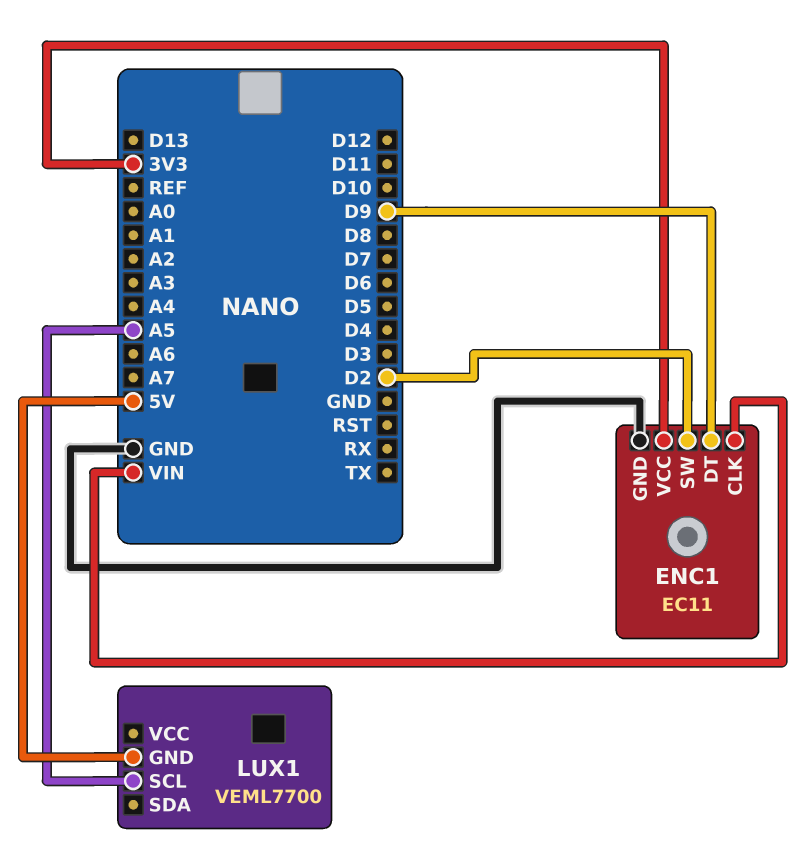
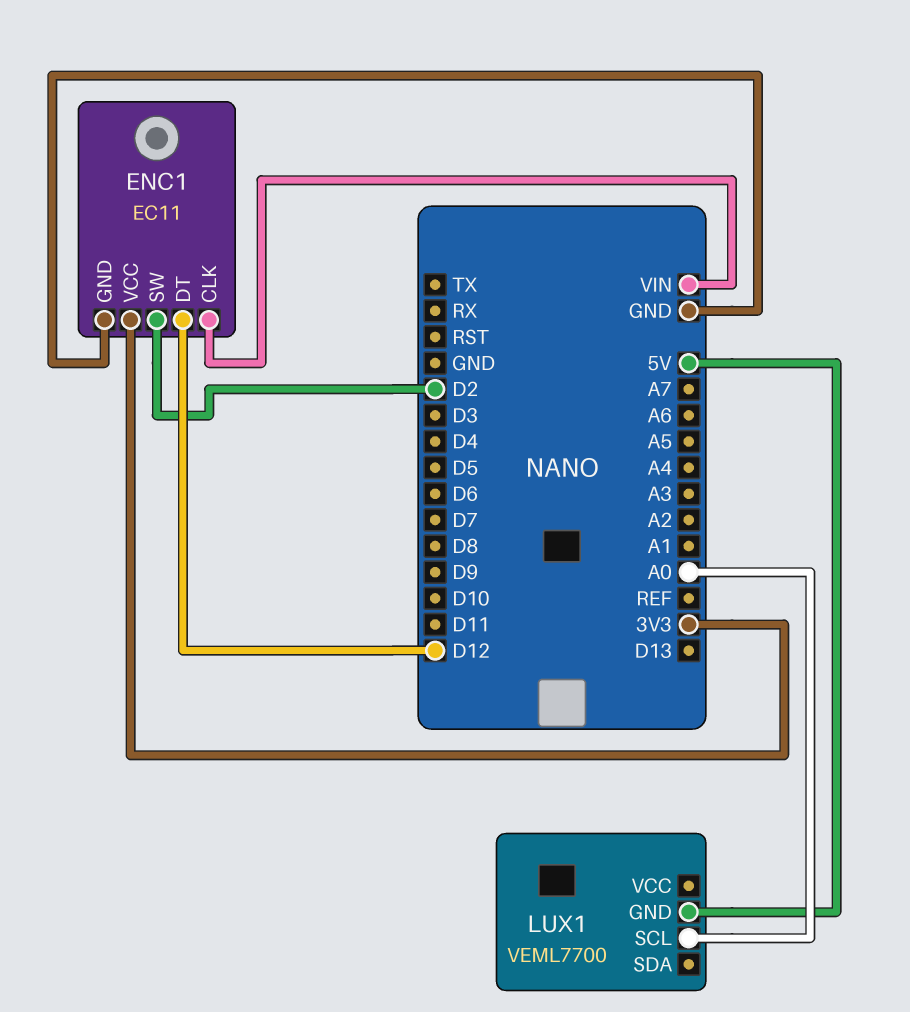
ENC1 pin DT: D9 -> D12
LUX1 pin SCL: A5 -> A0

